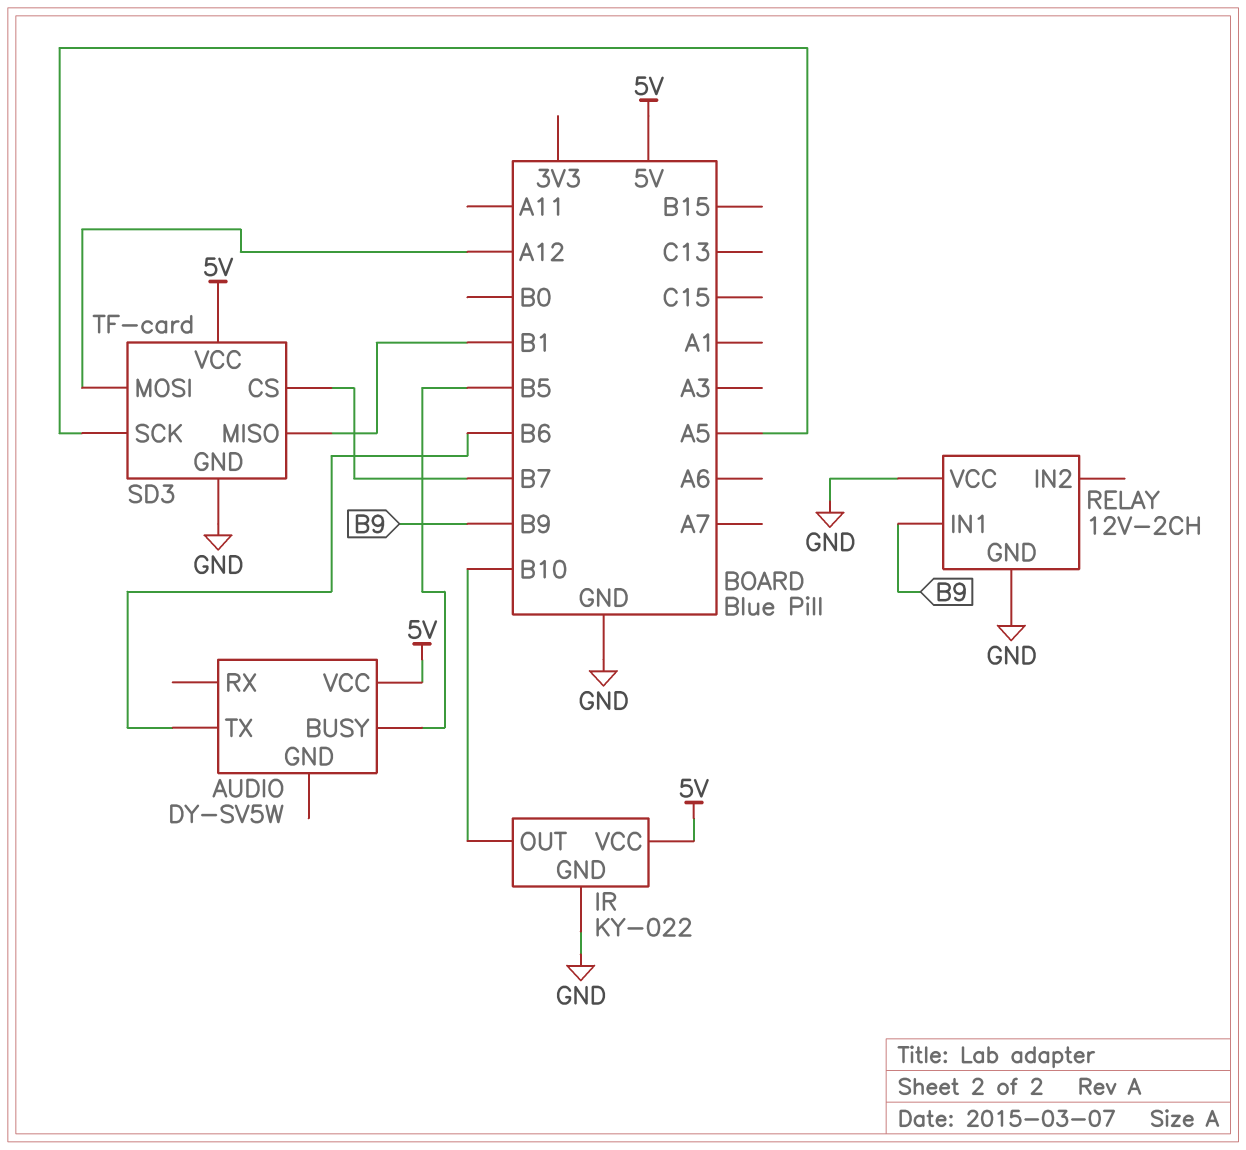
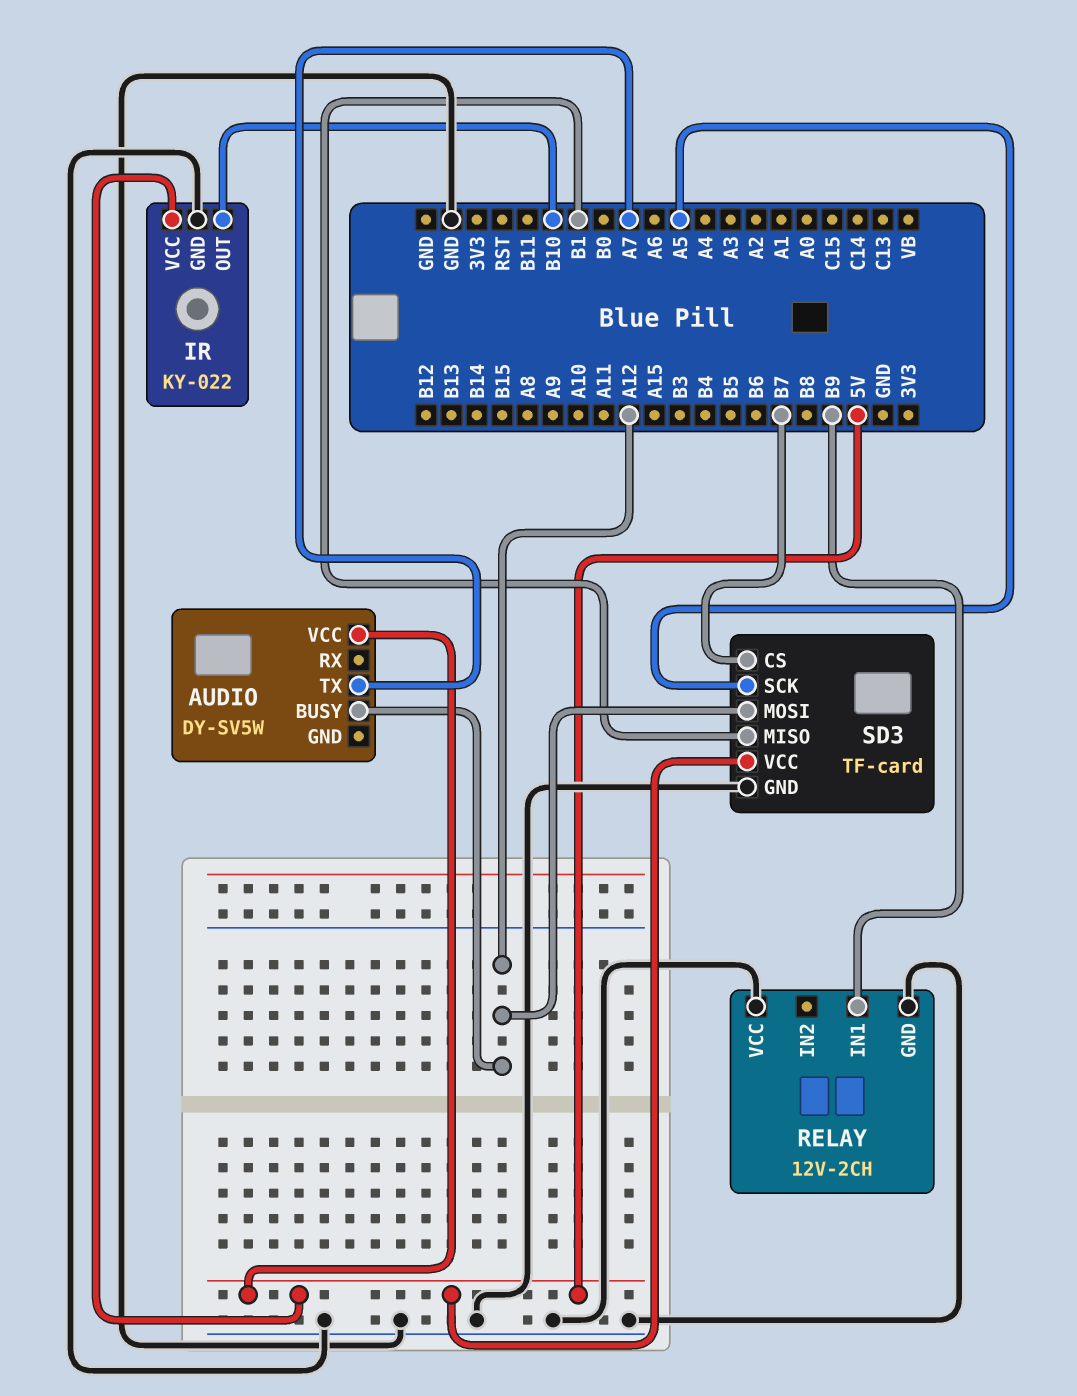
AUDIO pin BUSY: B5 -> A12
AUDIO pin TX: B6 -> A7

